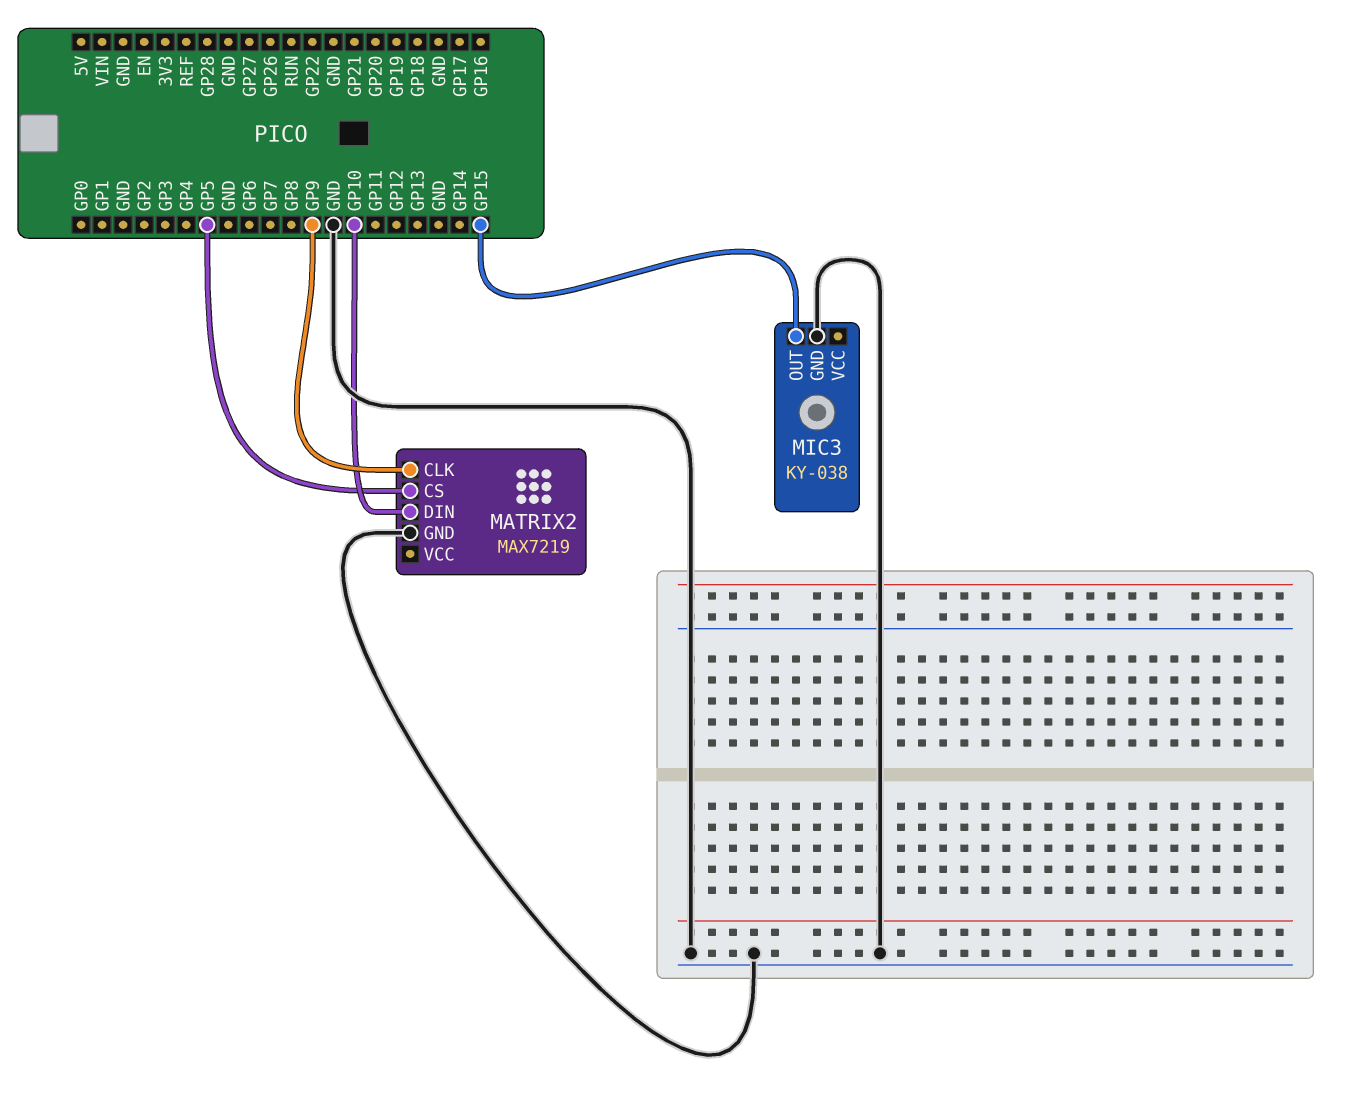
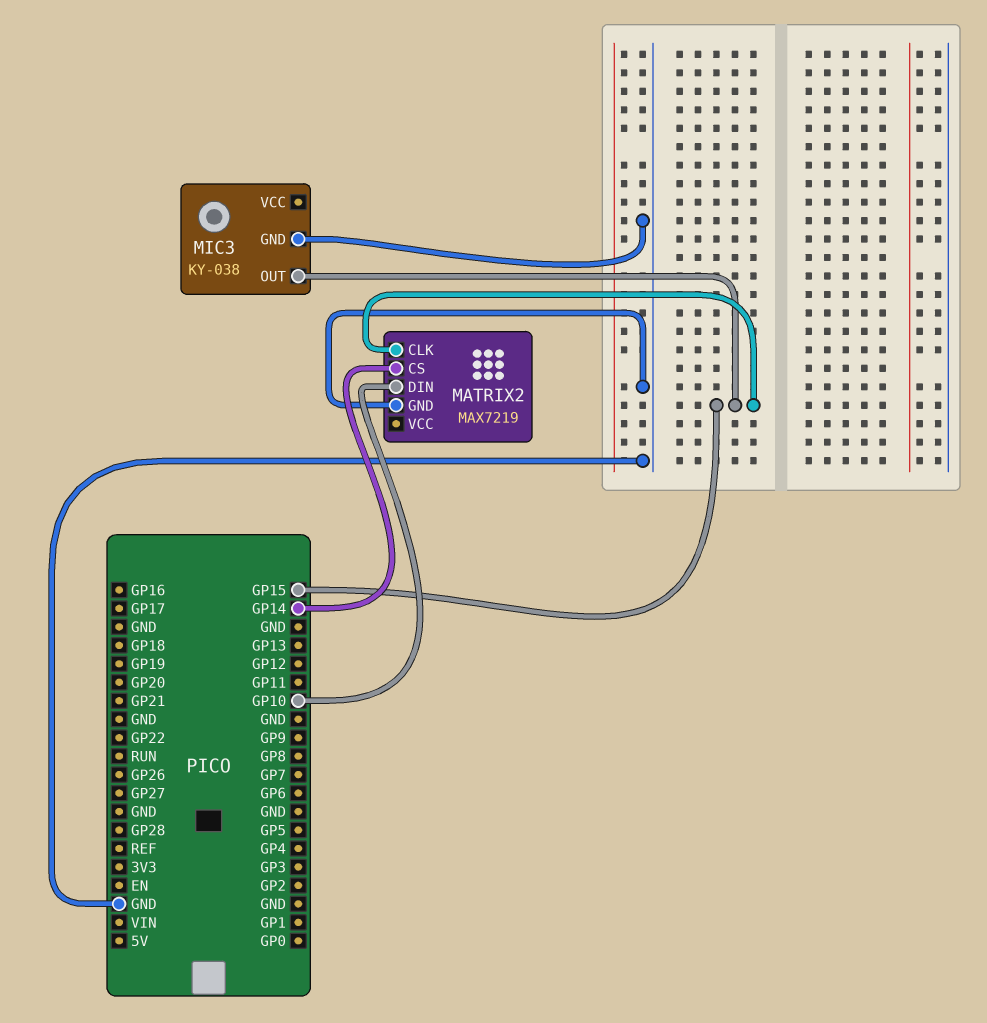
MATRIX2 pin CLK: GP9 -> GP15
MATRIX2 pin CS: GP5 -> GP14

